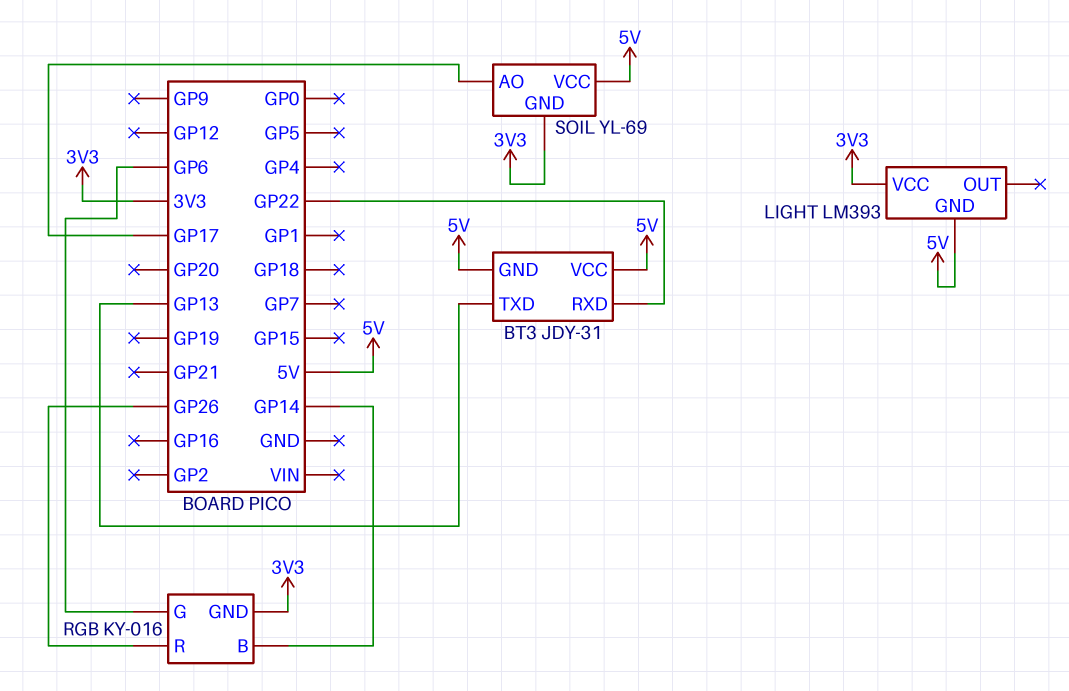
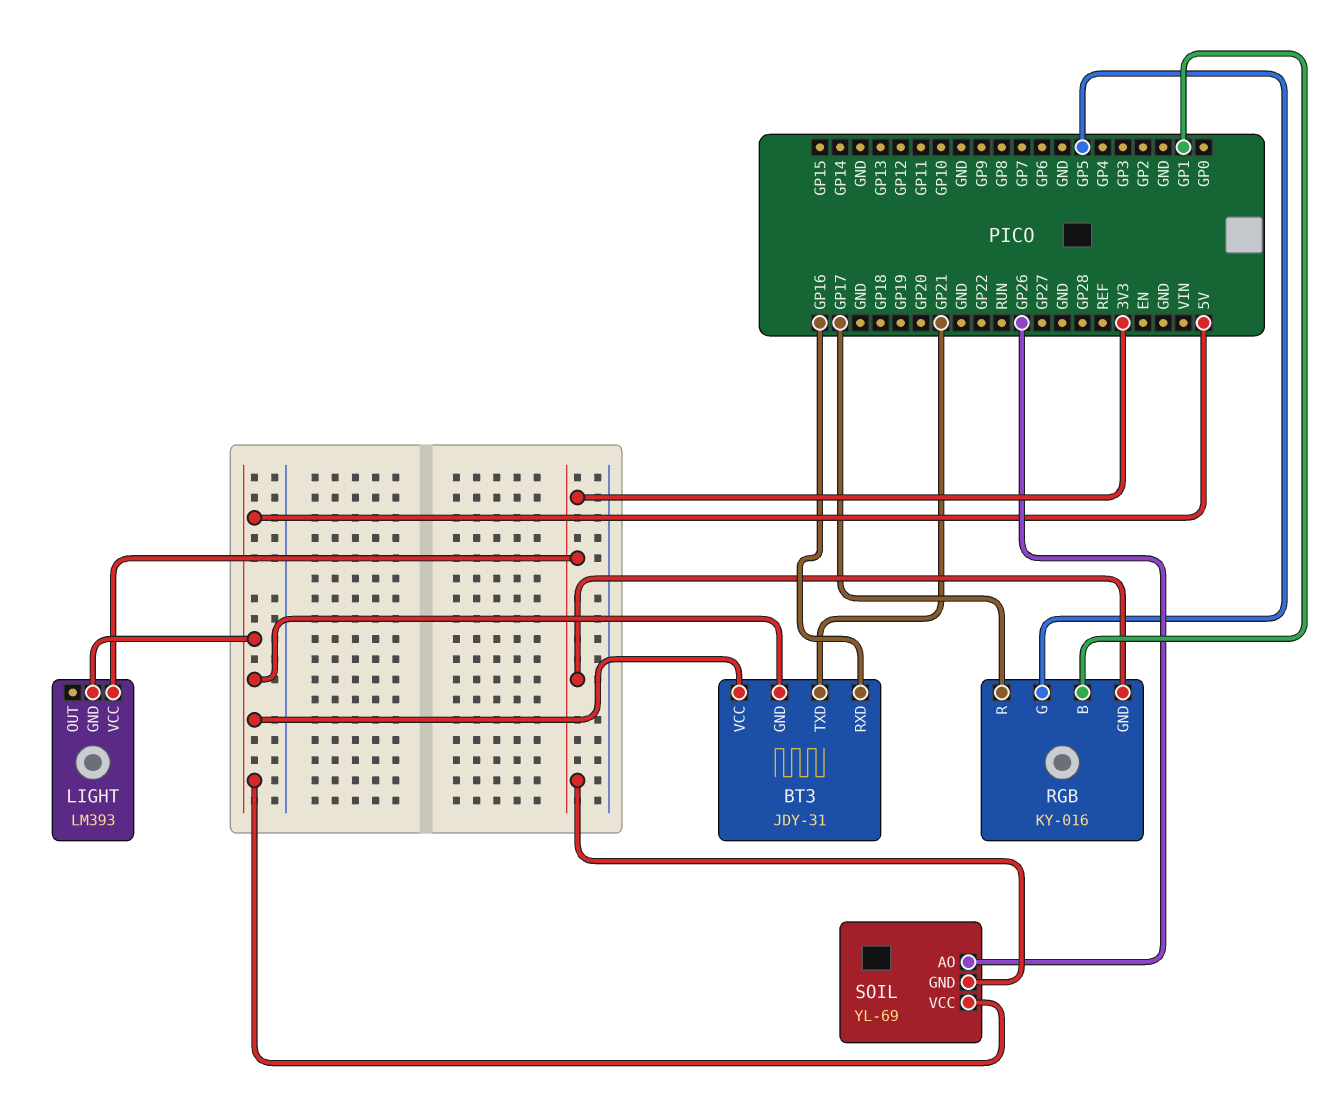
BT3 pin RXD: GP22 -> GP16
BT3 pin TXD: GP13 -> GP21
RGB pin B: GP14 -> GP1
RGB pin G: GP6 -> GP5
RGB pin R: GP26 -> GP17
SOIL pin AO: GP17 -> GP26

